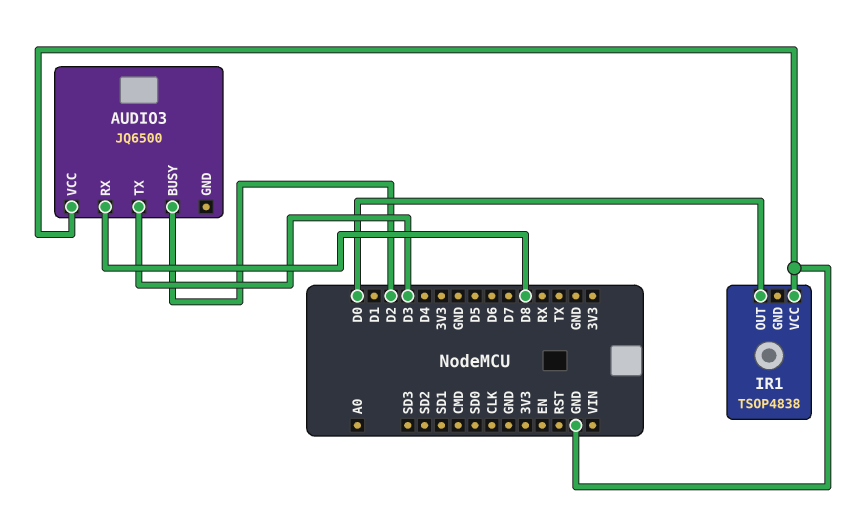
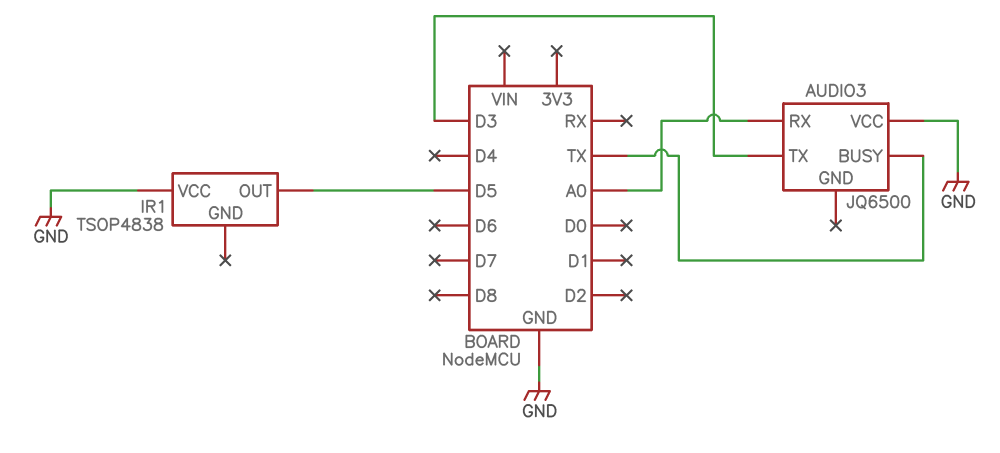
AUDIO3 pin BUSY: D2 -> TX
AUDIO3 pin RX: D8 -> A0
IR1 pin OUT: D0 -> D5

